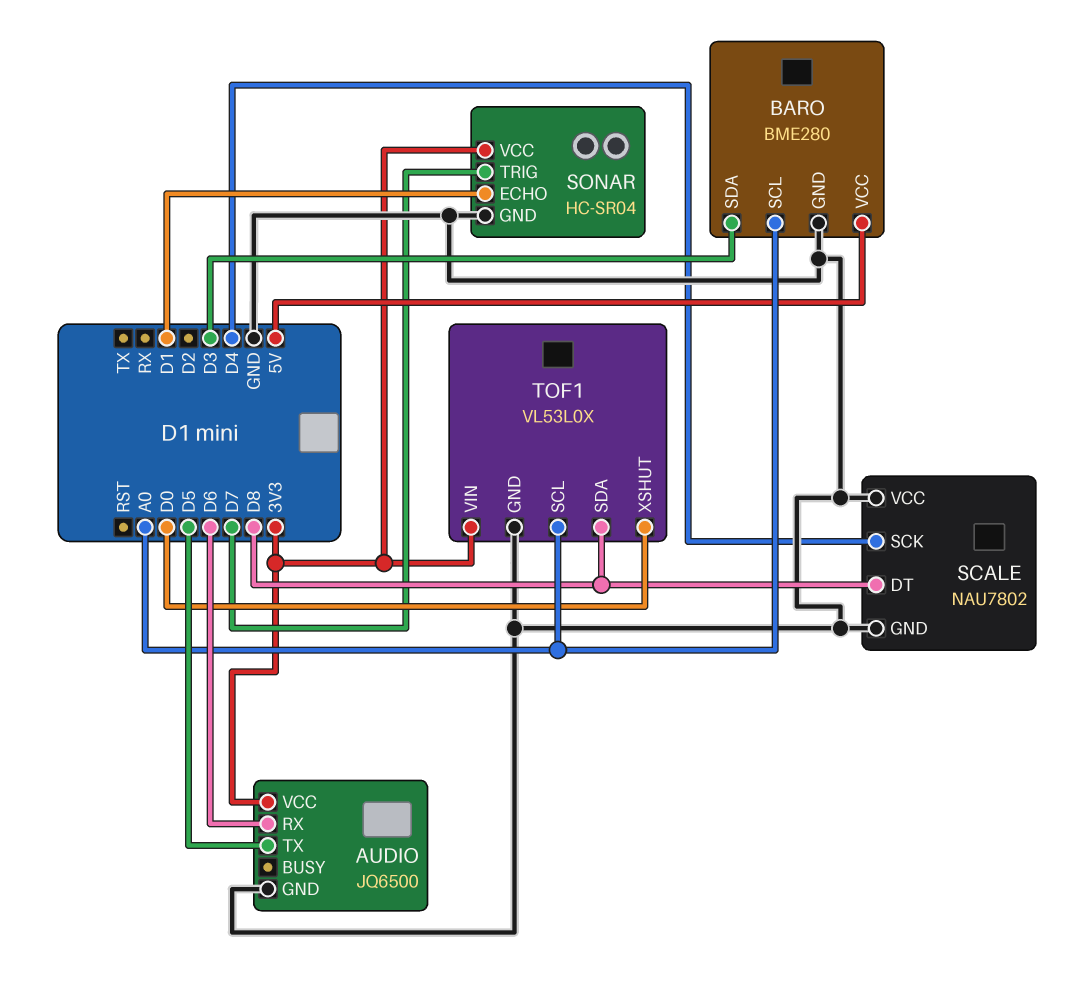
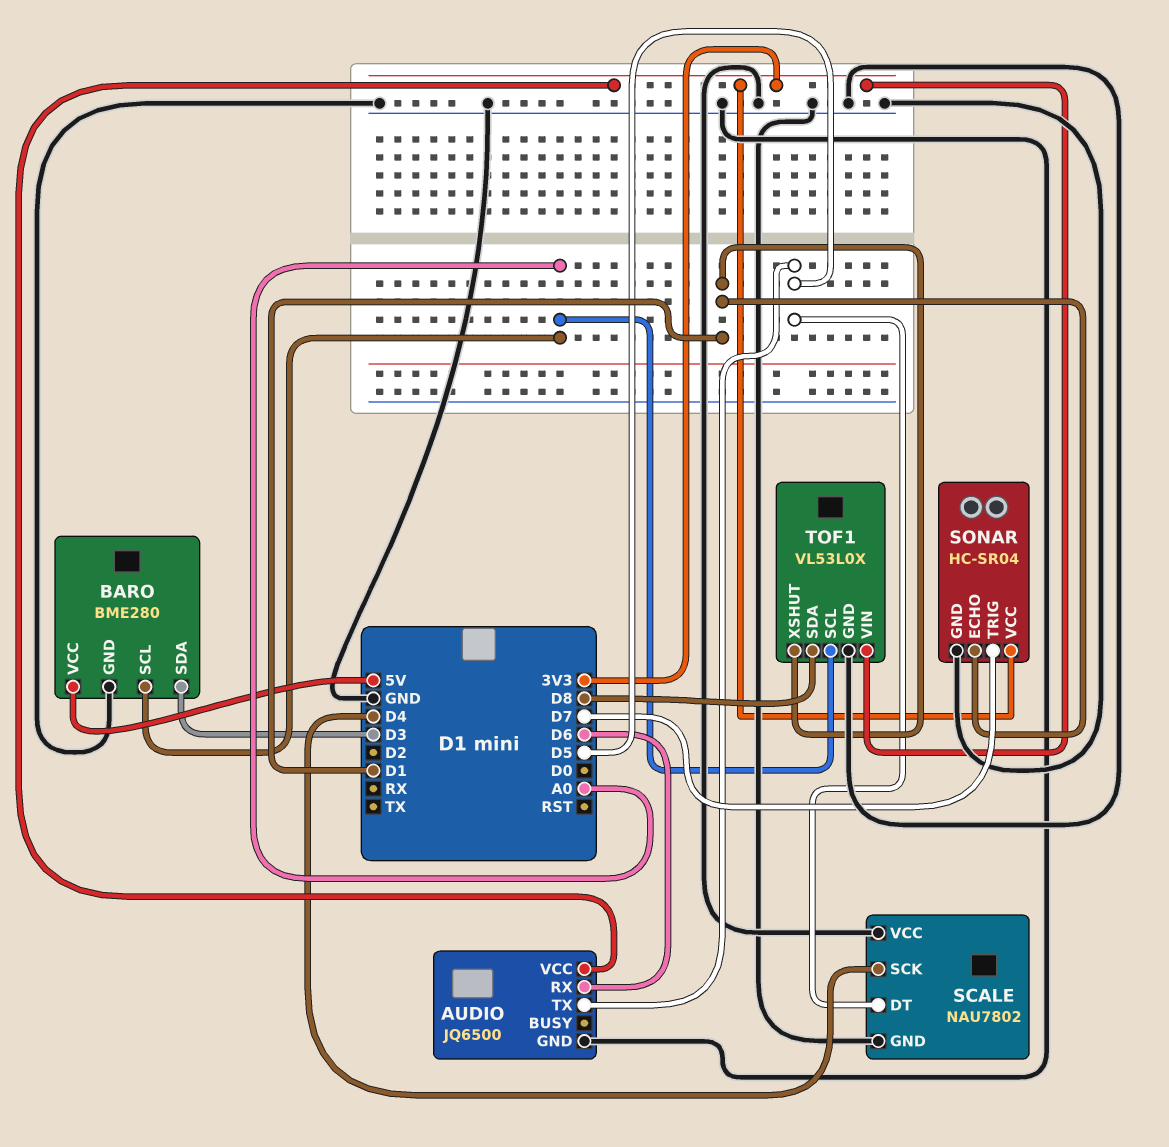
SCALE pin DT: D8 -> D5
TOF1 pin XSHUT: D0 -> D1

